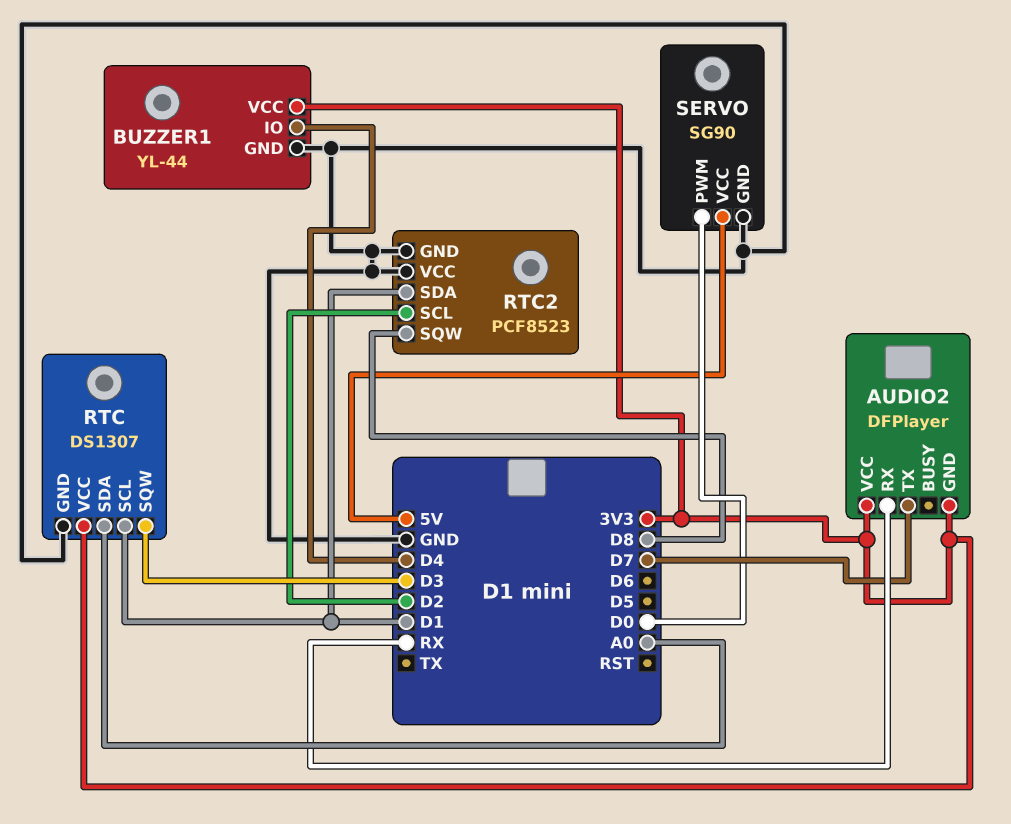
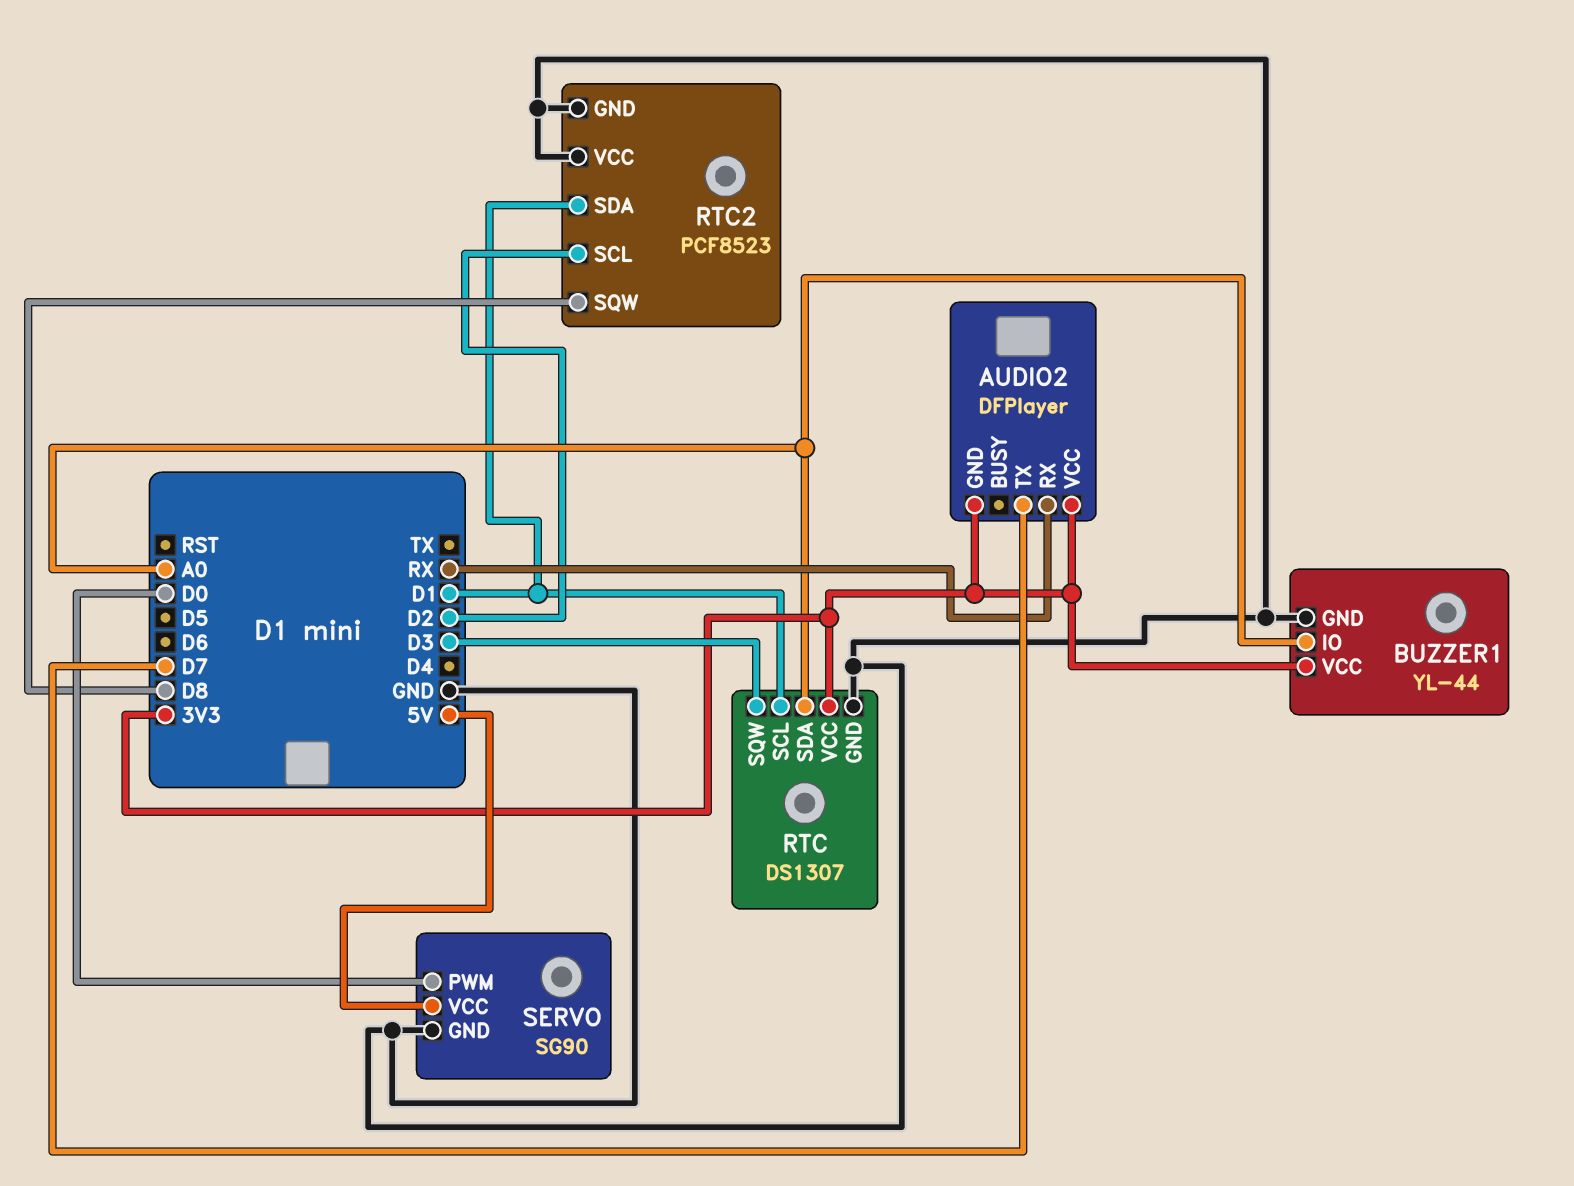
BUZZER1 pin IO: D4 -> A0

